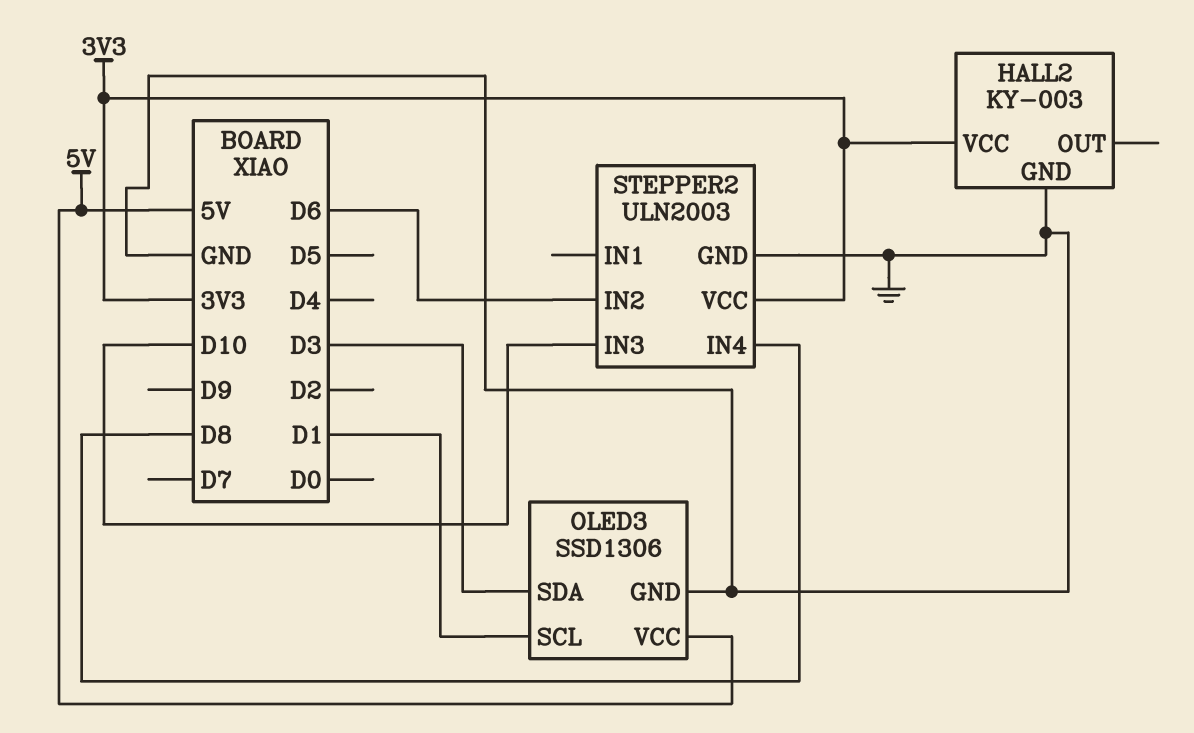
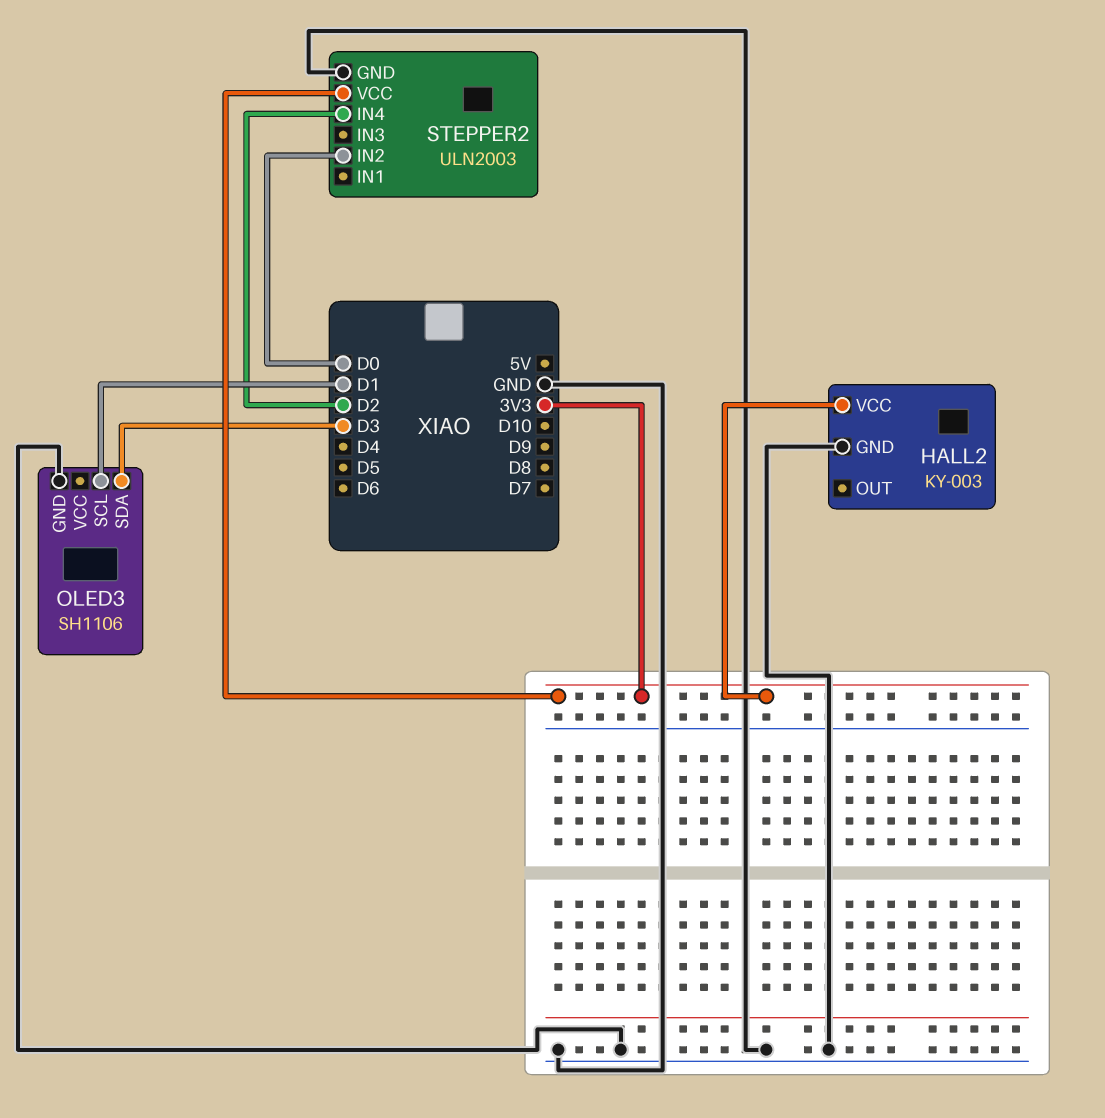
OLED3: SSD1306 -> SH1106
OLED3 pin VCC: 5V -> none
STEPPER2 pin IN2: D6 -> D0
STEPPER2 pin IN3: D10 -> none
STEPPER2 pin IN4: D8 -> D2

